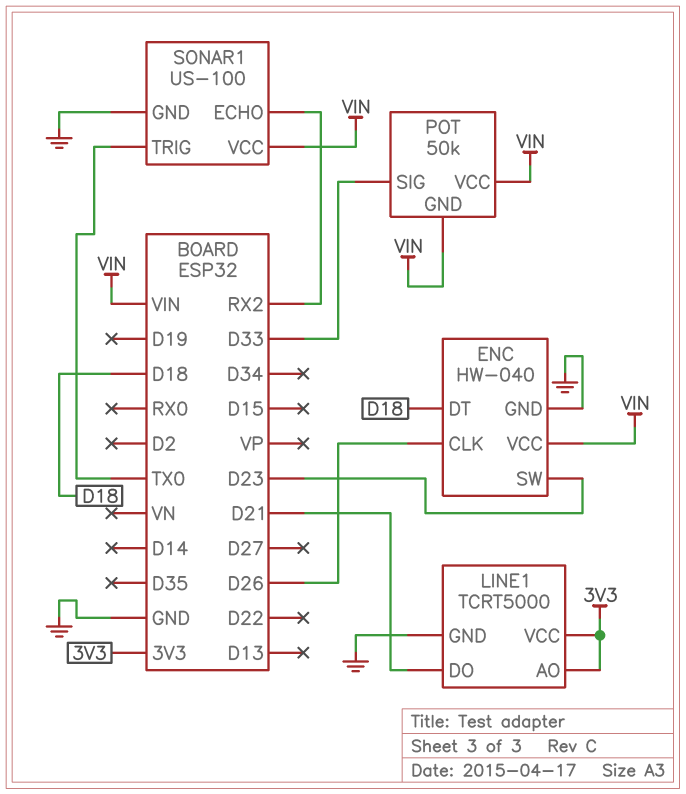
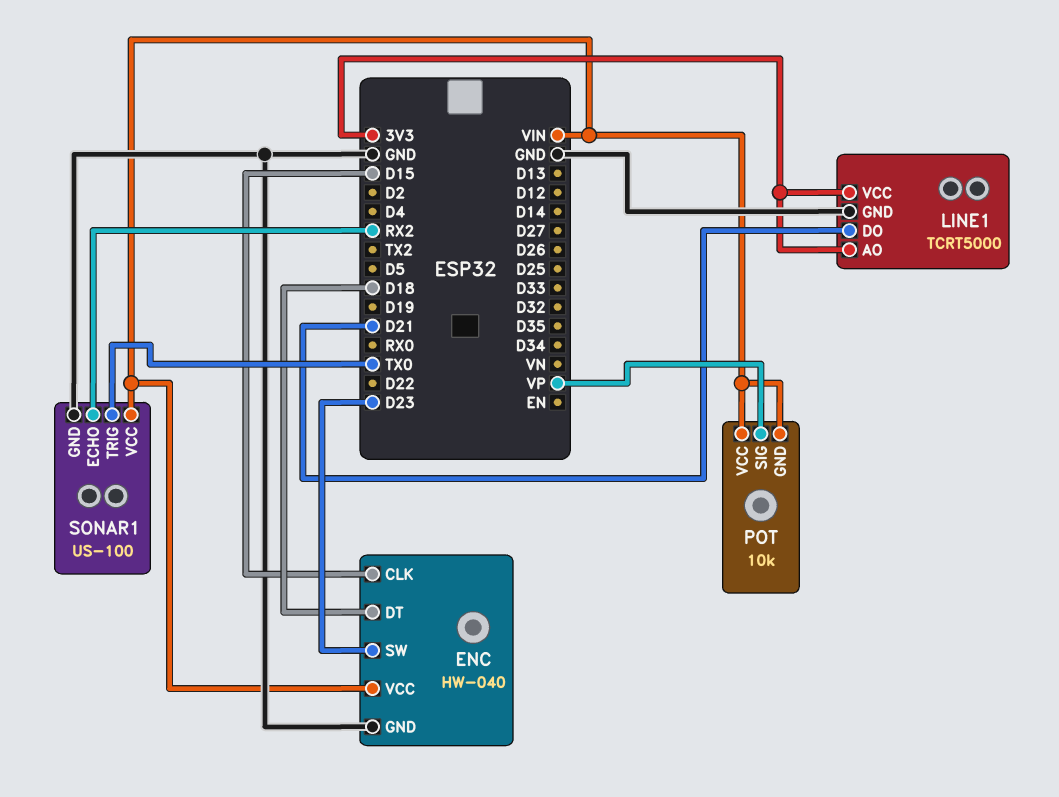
ENC pin CLK: D26 -> D15
POT: 50k -> 10k
POT pin SIG: D33 -> VP

